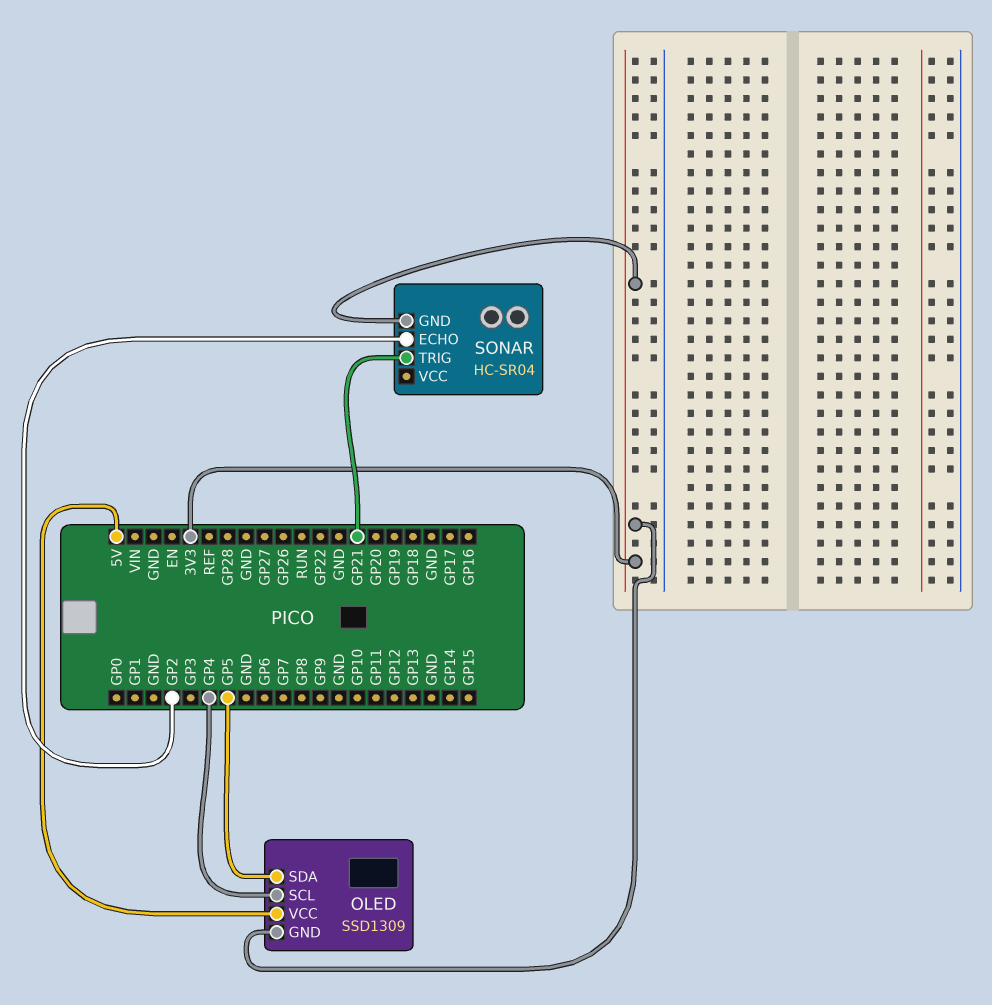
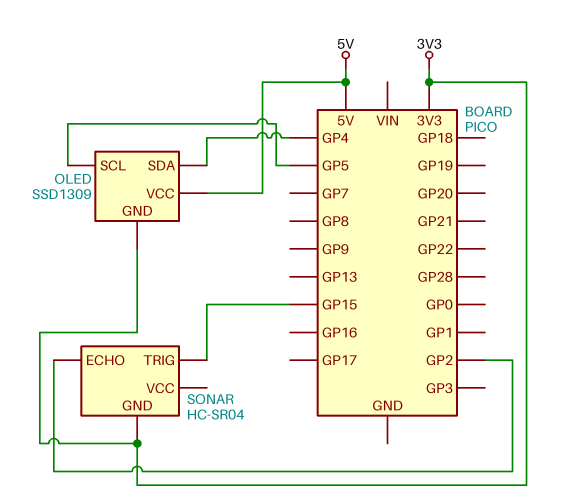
OLED pin SCL: GP4 -> GP5
OLED pin SDA: GP5 -> GP4
SONAR pin TRIG: GP21 -> GP15

